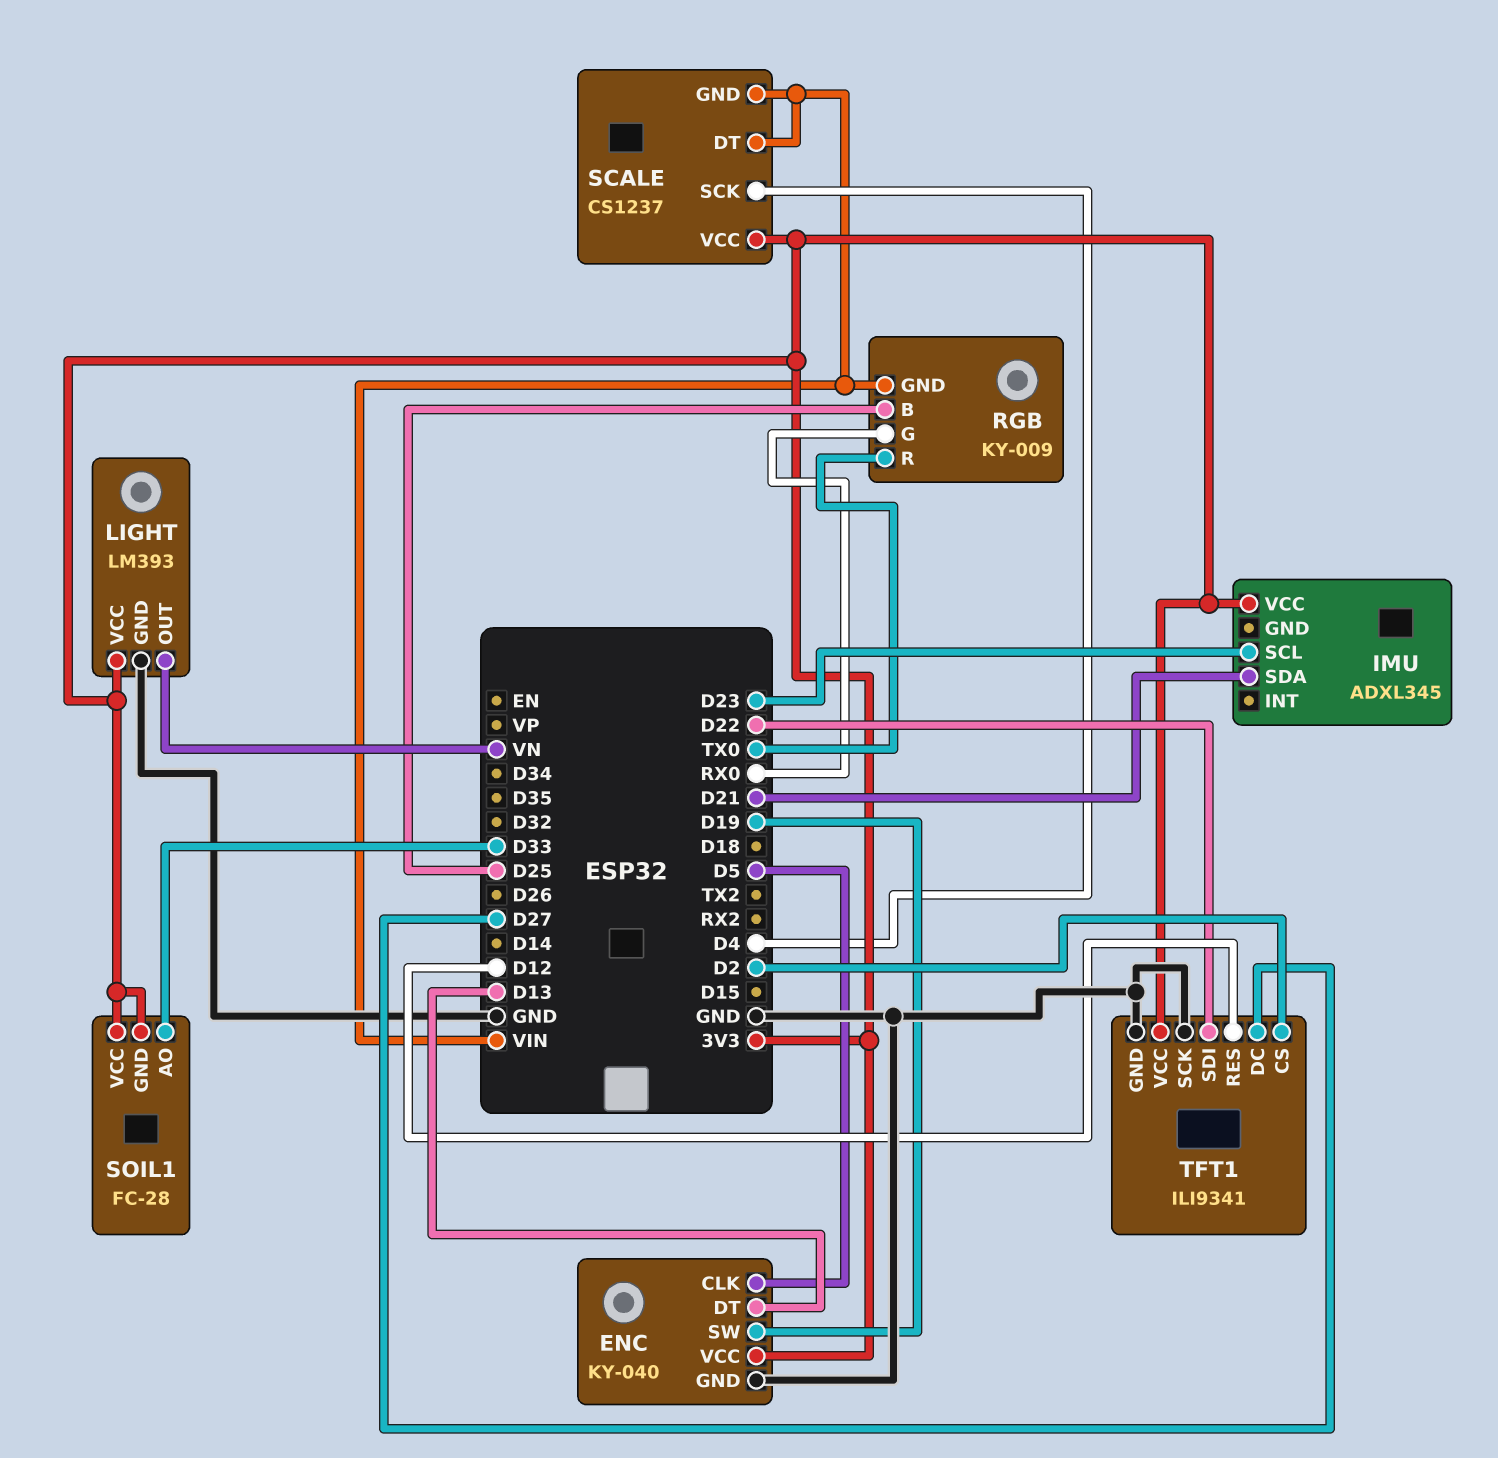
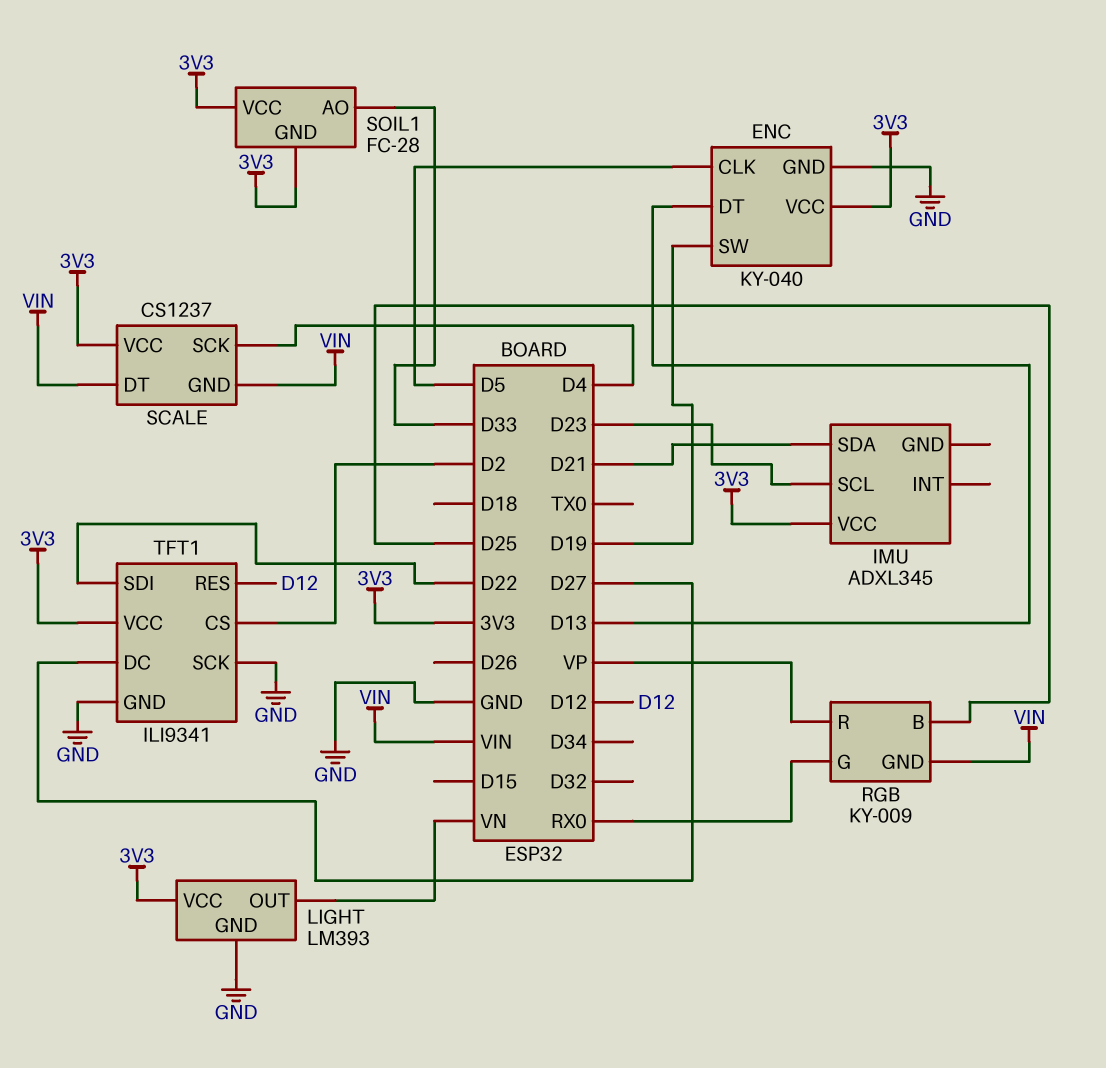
RGB pin R: TX0 -> VP

